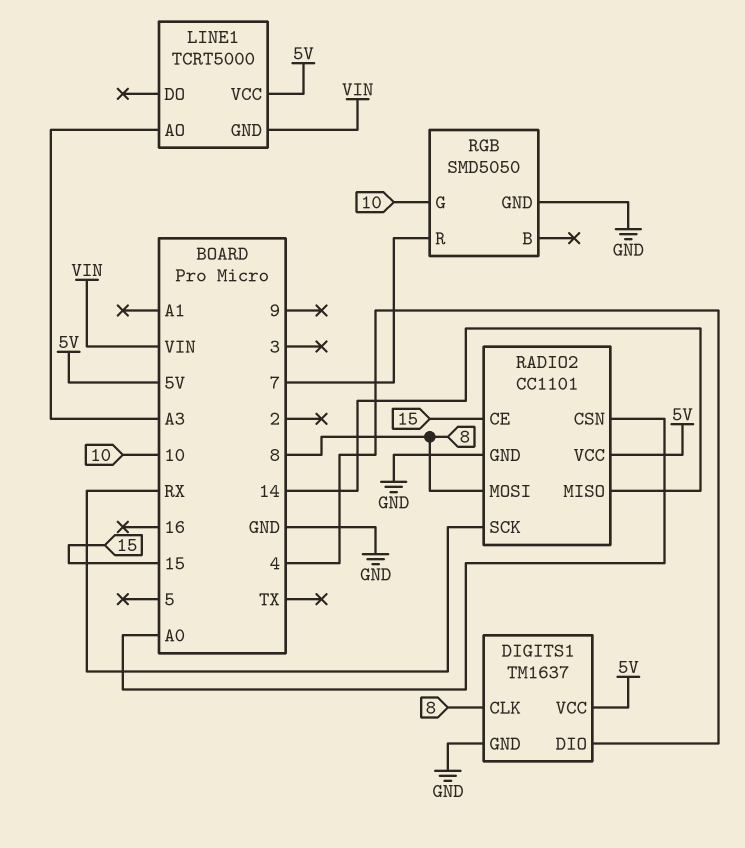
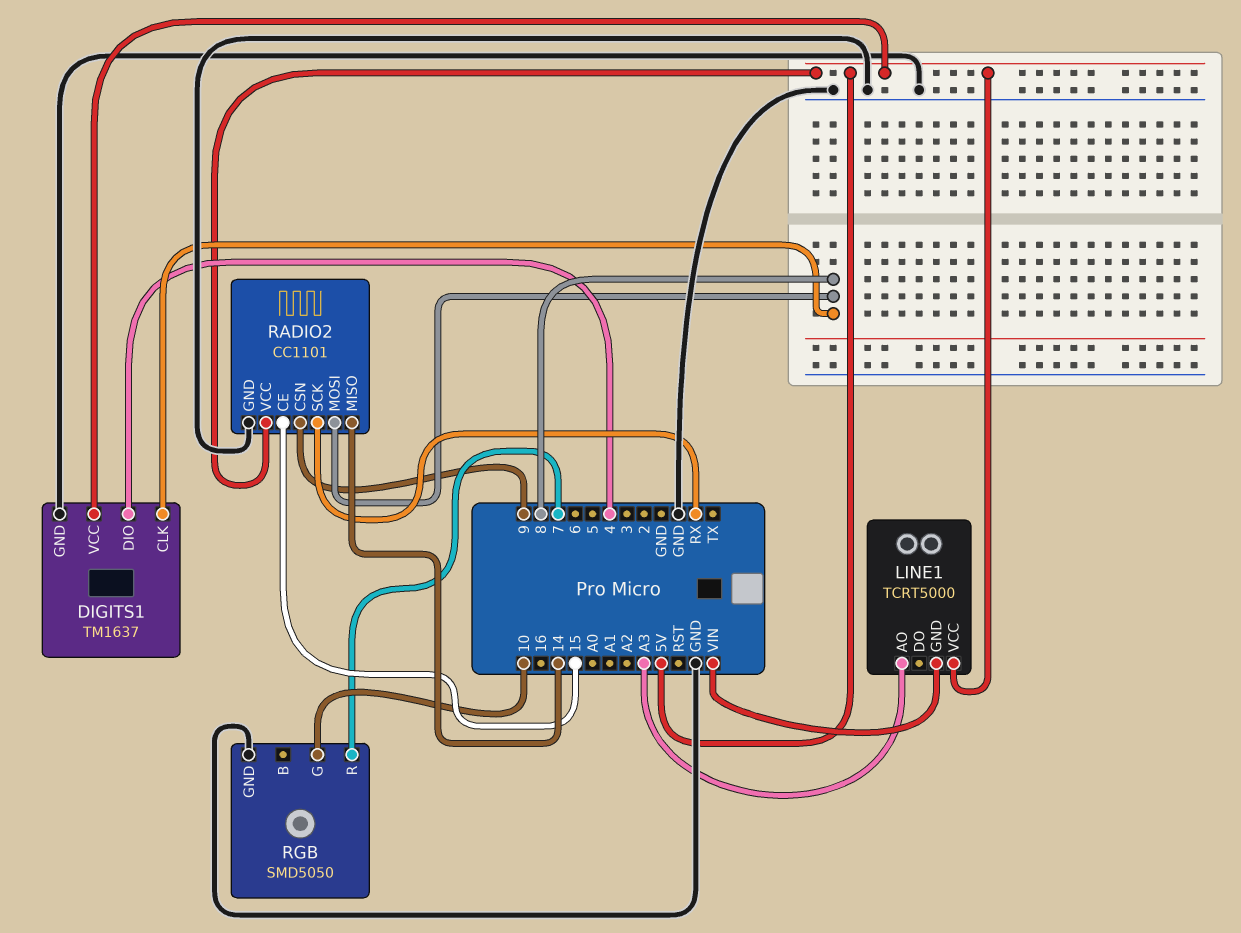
RADIO2 pin CSN: A0 -> 9

